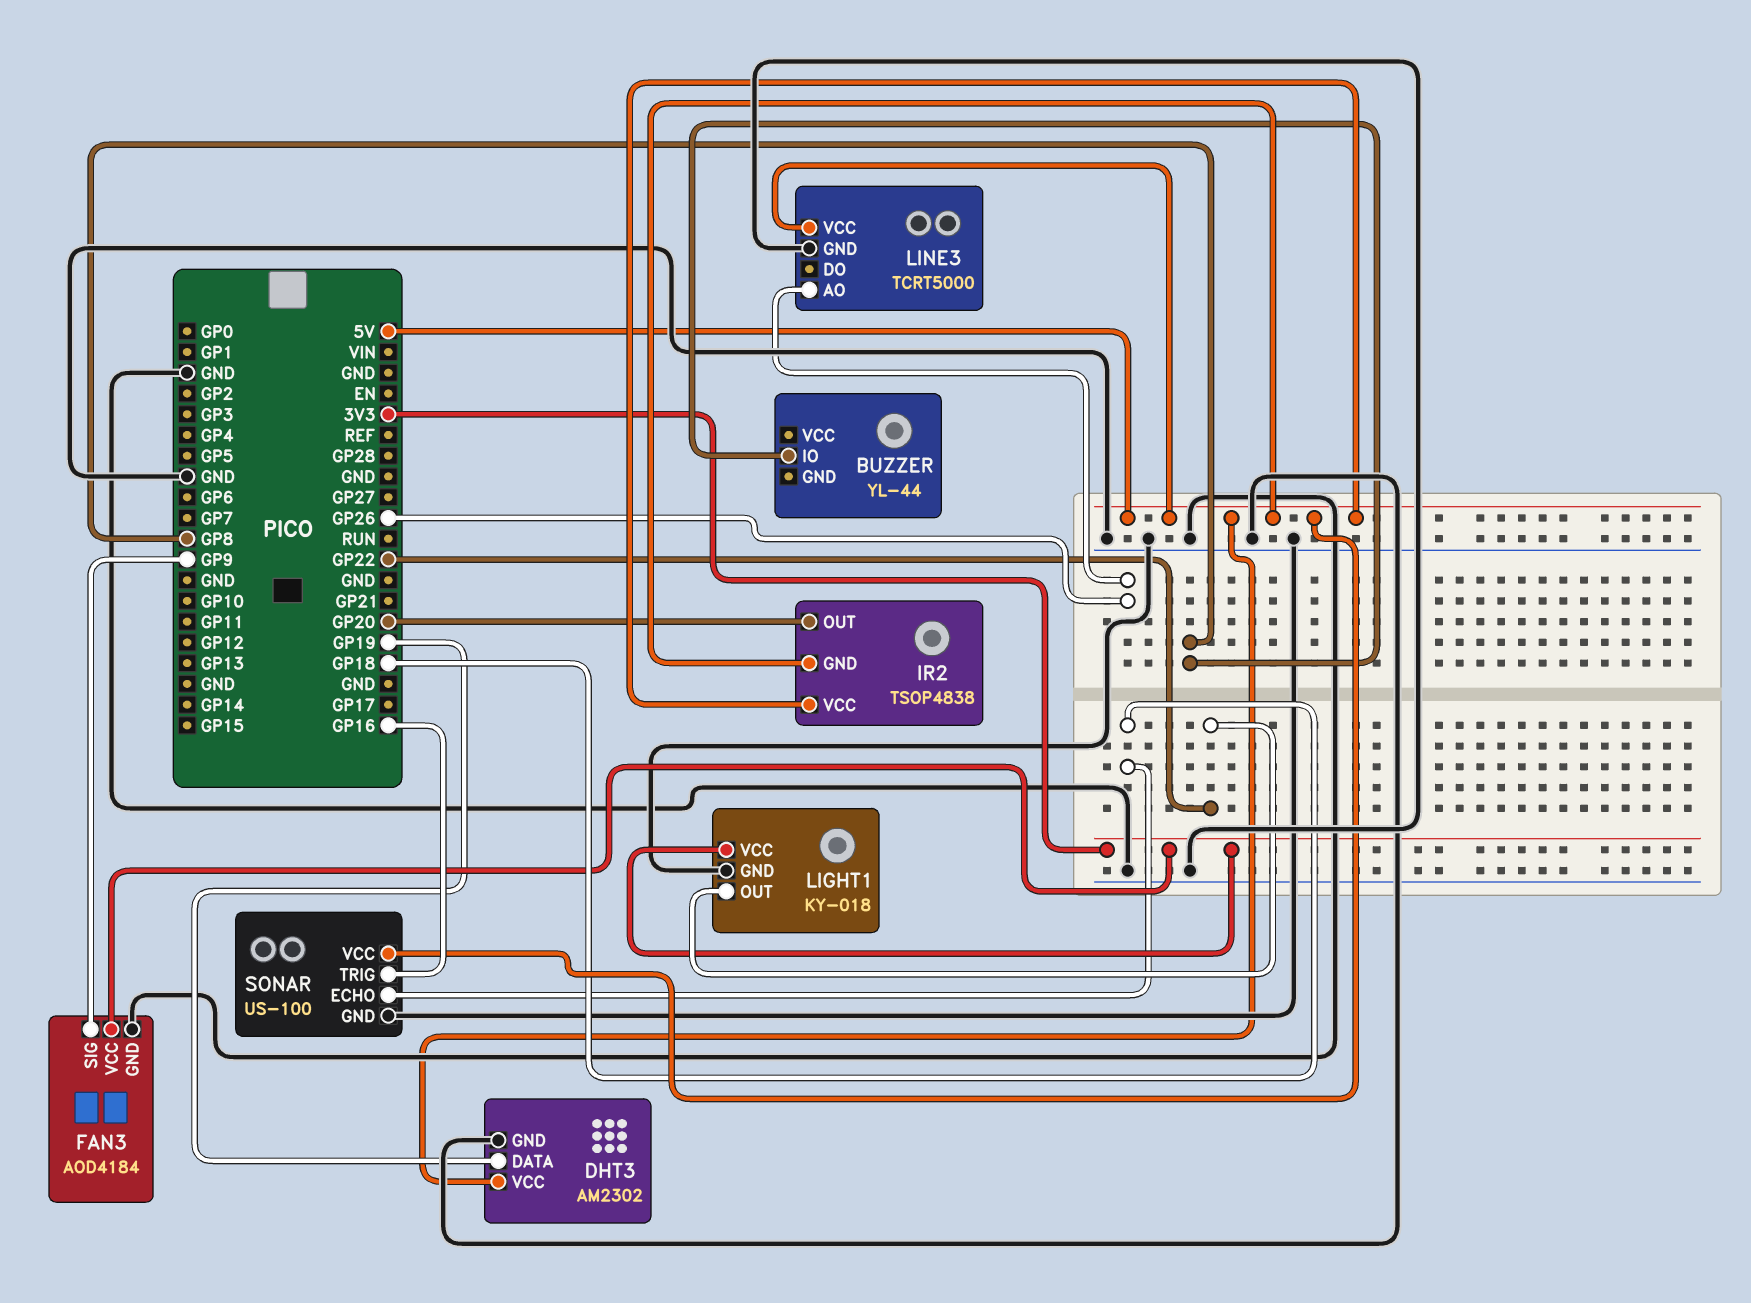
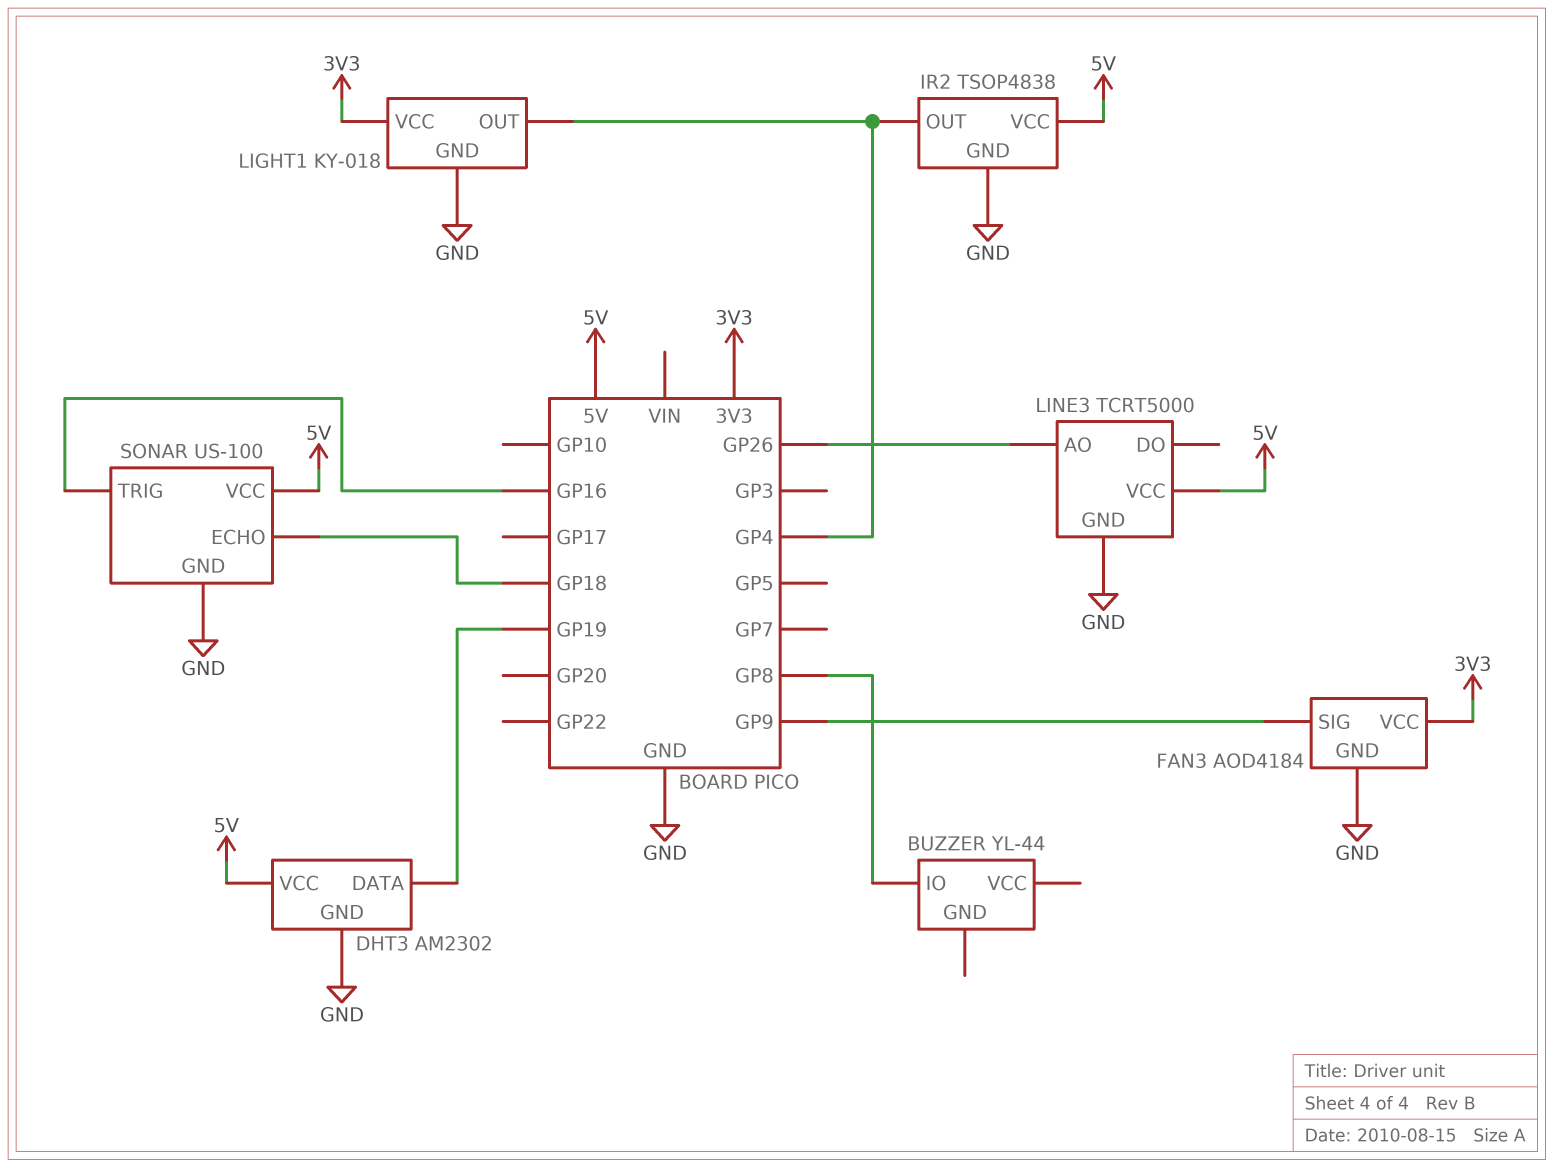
IR2 pin GND: 5V -> GND
IR2 pin OUT: GP20 -> GP4
LIGHT1 pin OUT: GP22 -> GP4

